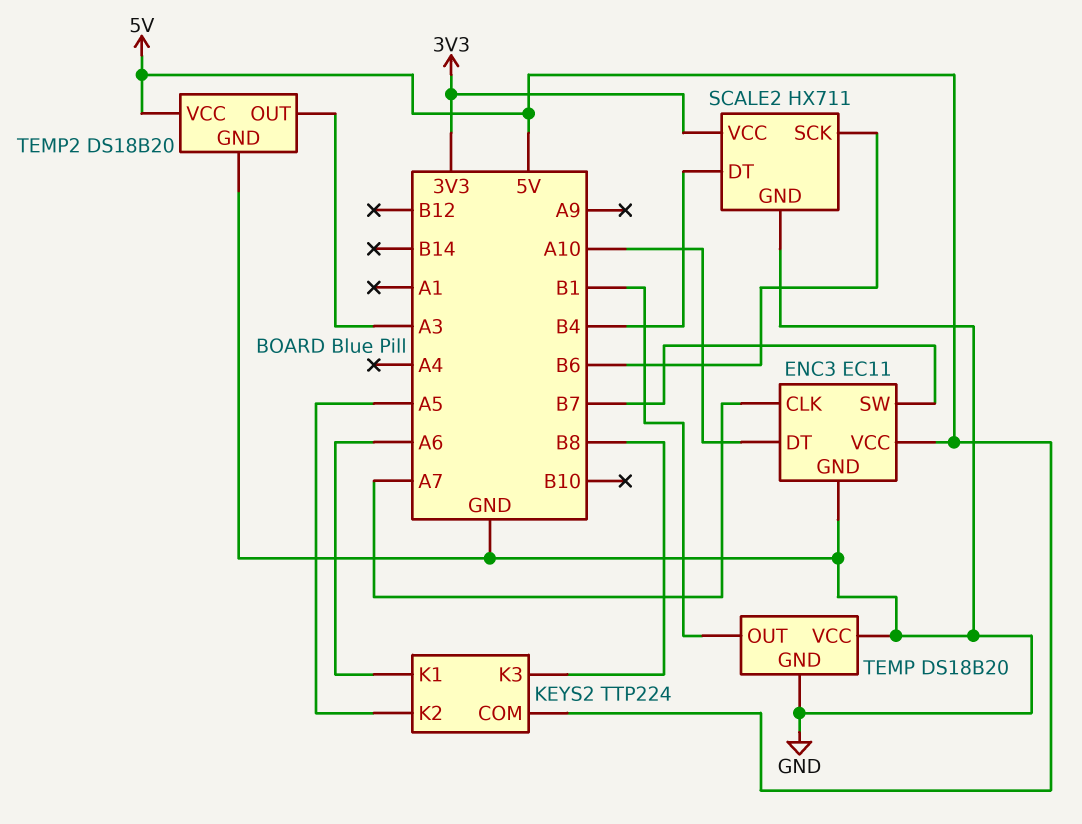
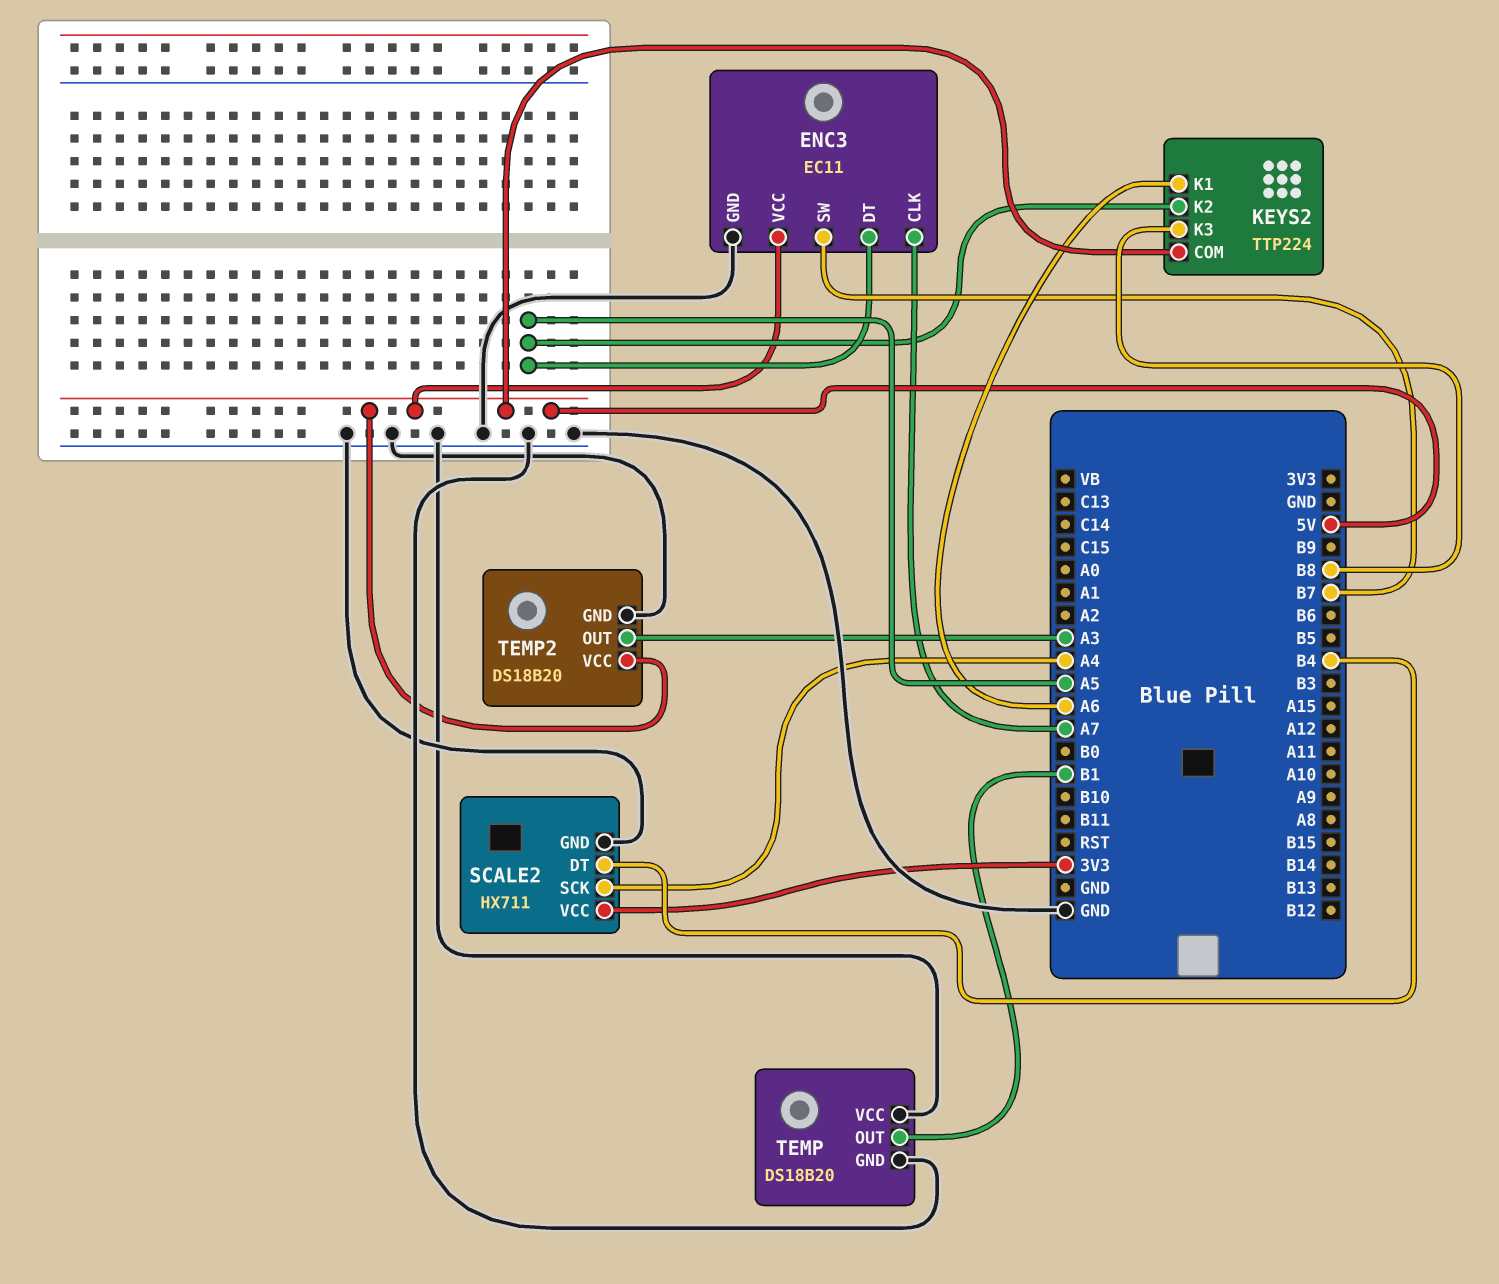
ENC3 pin DT: A10 -> A5
SCALE2 pin SCK: B6 -> A4

